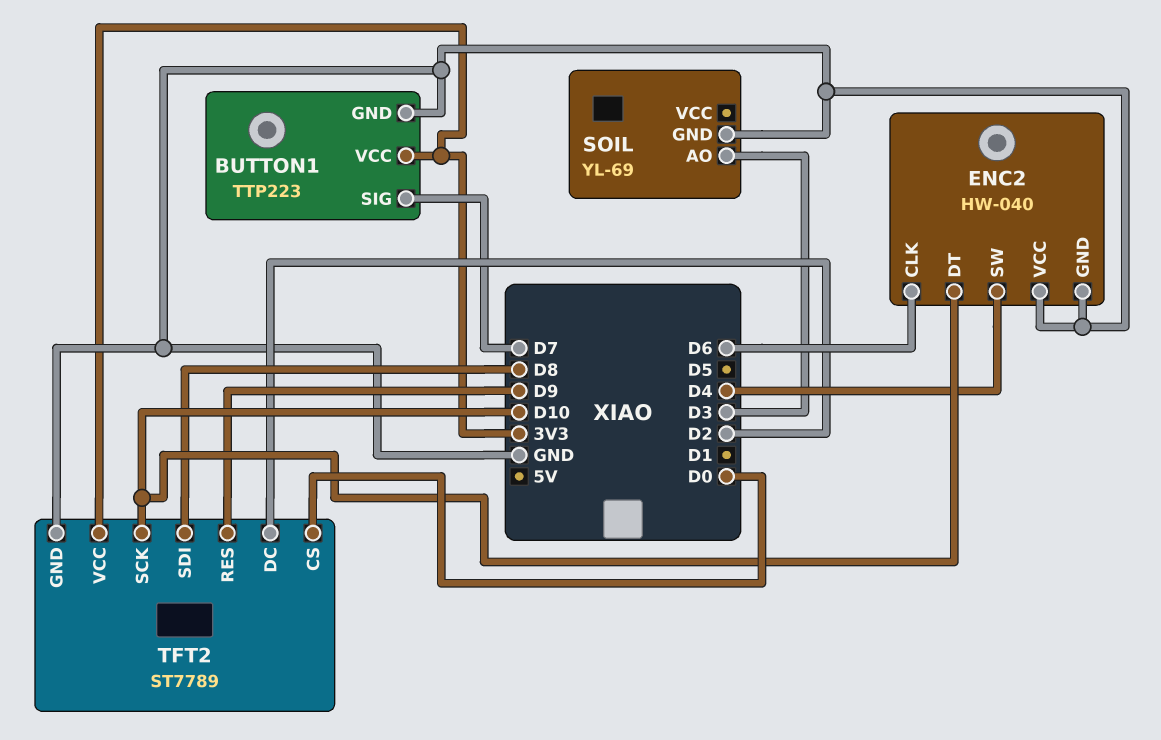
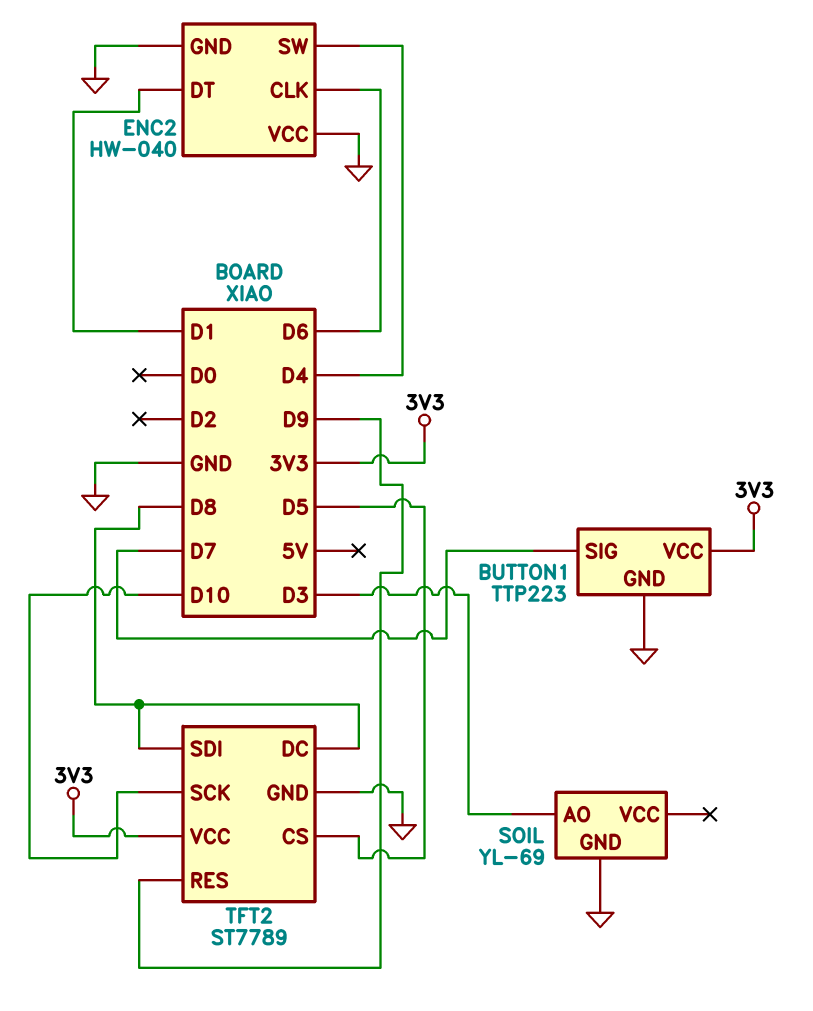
ENC2 pin DT: D10 -> D1
TFT2 pin CS: D0 -> D5
TFT2 pin DC: D2 -> D8

